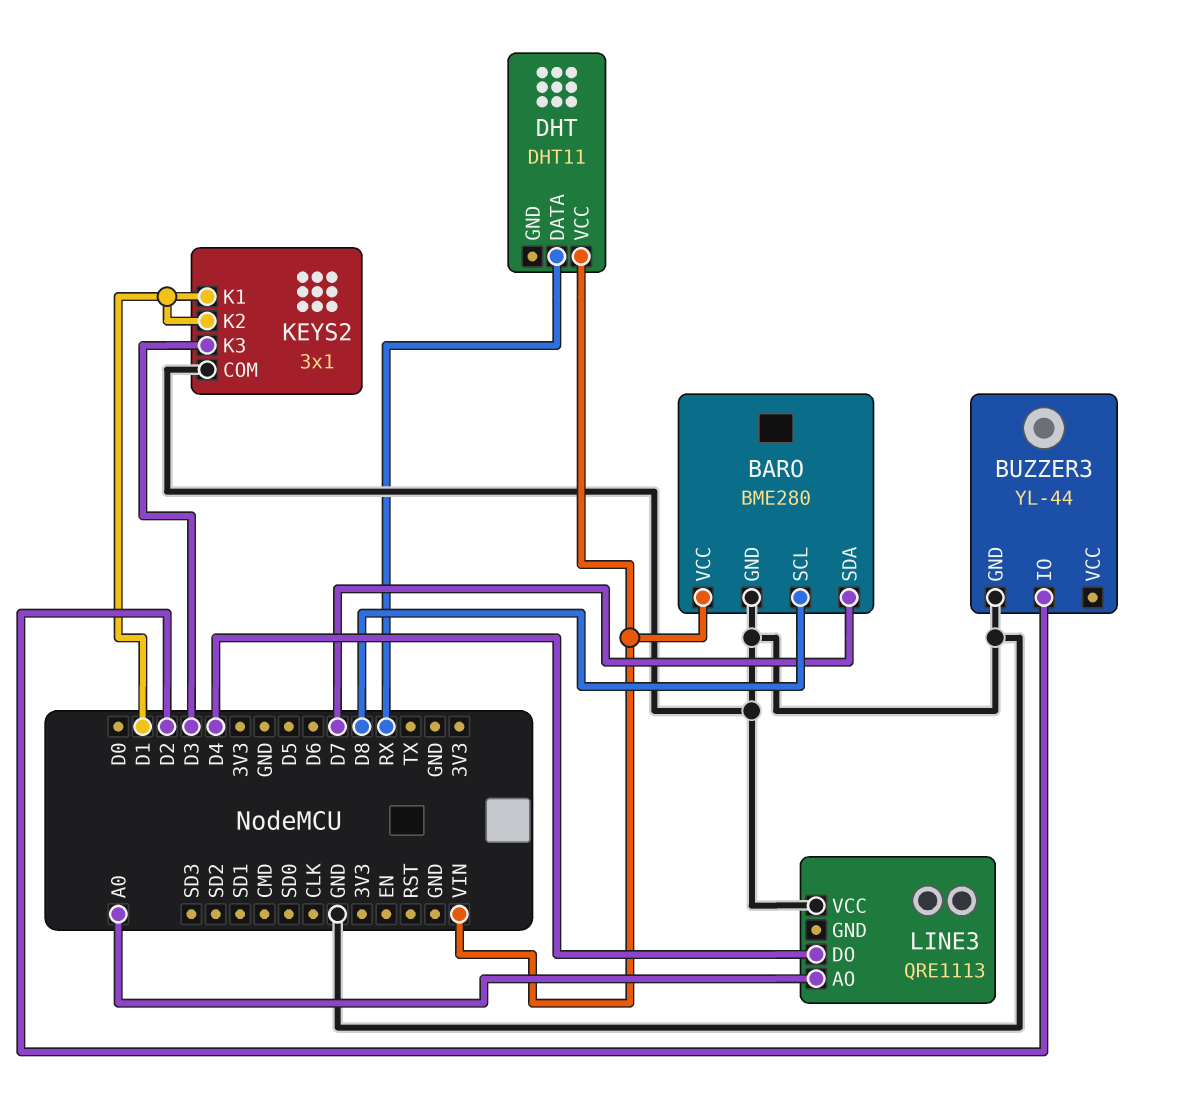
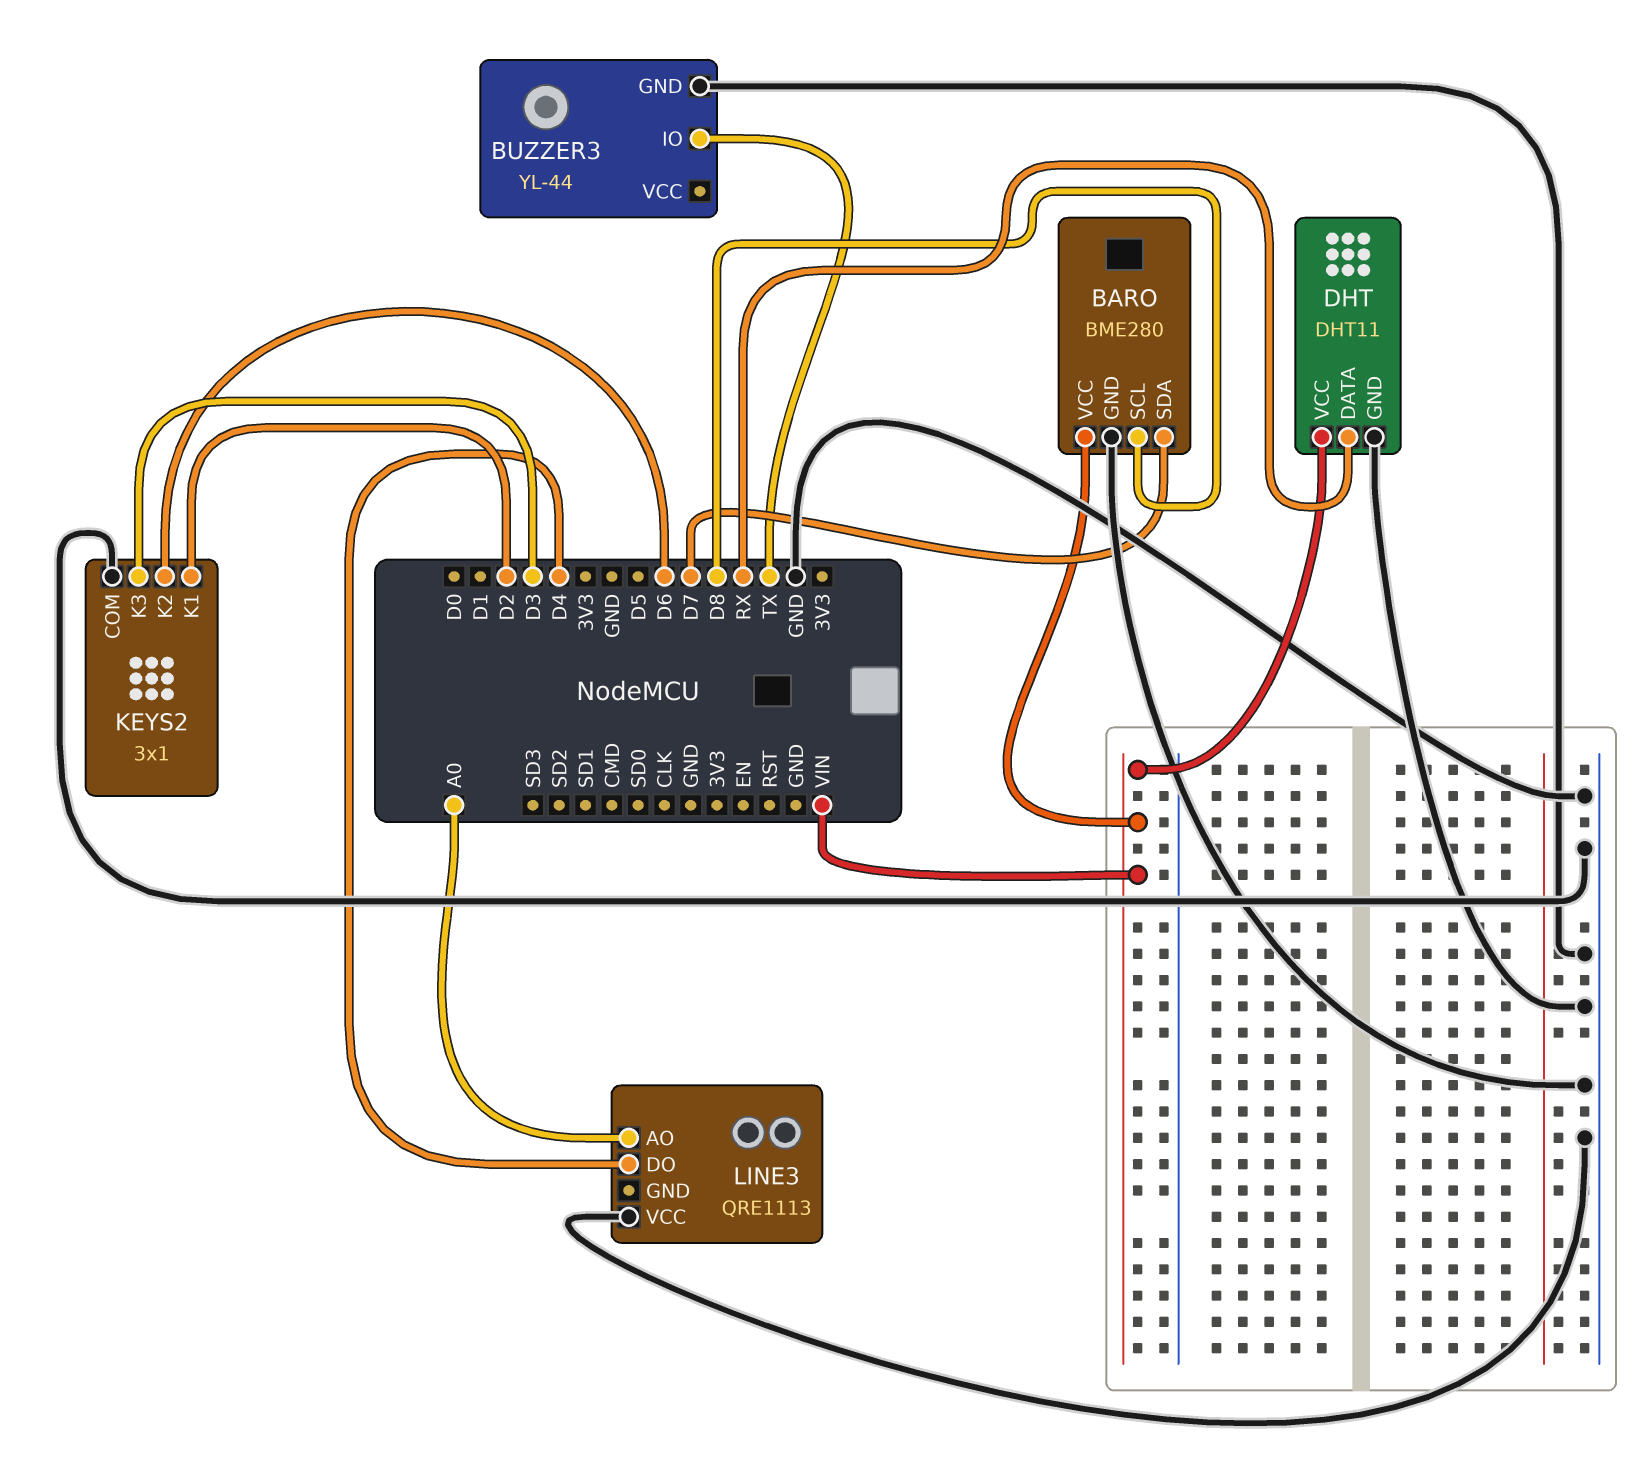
BUZZER3 pin IO: D2 -> TX
DHT pin GND: none -> GND
KEYS2 pin K1: D1 -> D2
KEYS2 pin K2: D1 -> D6

